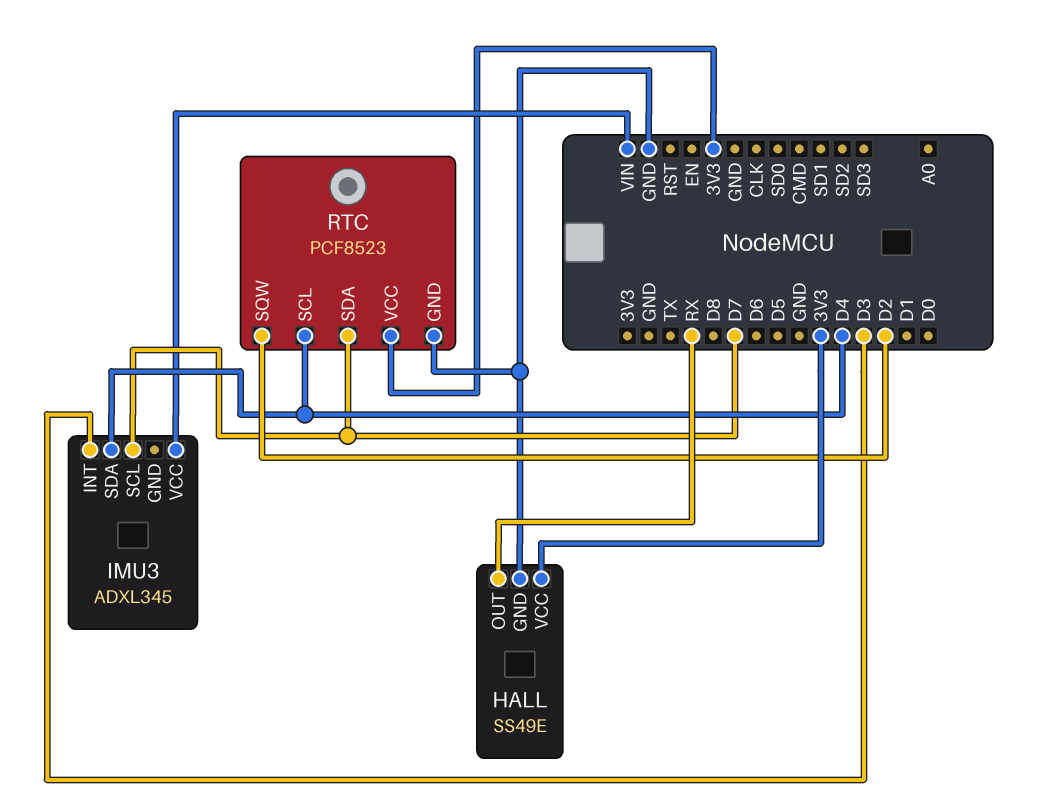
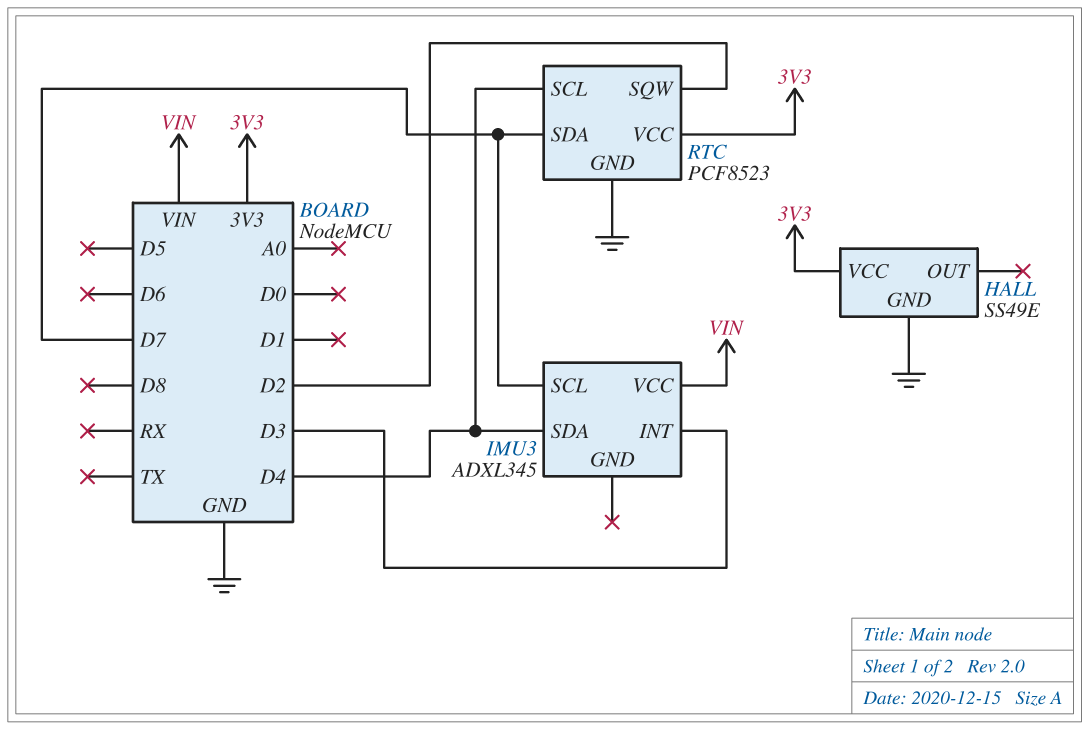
HALL pin OUT: RX -> none

